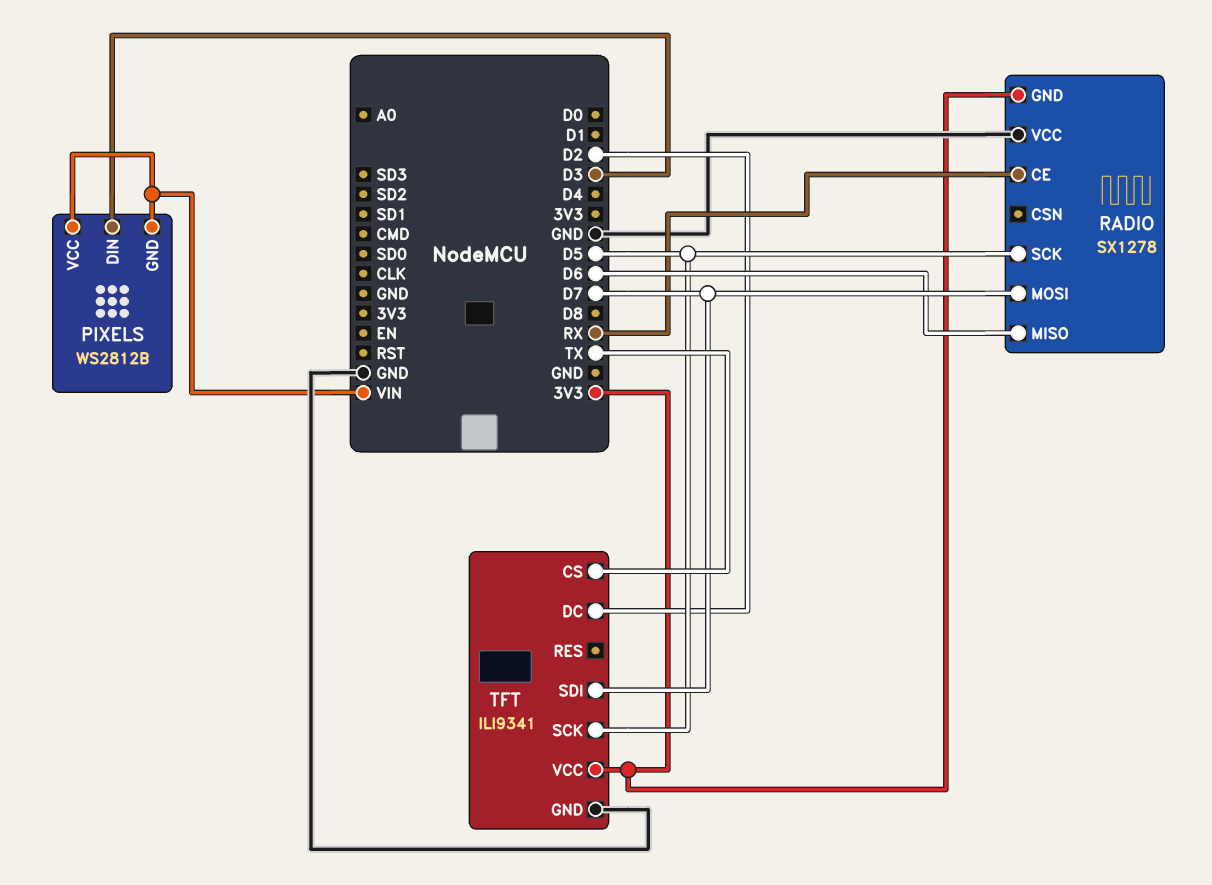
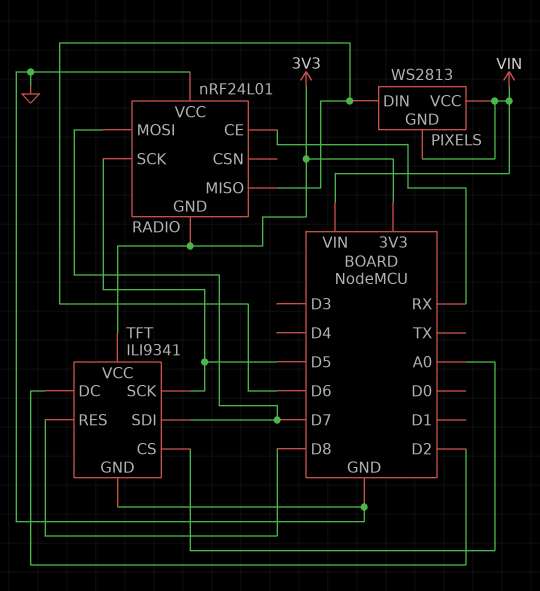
PIXELS: WS2812B -> WS2813
PIXELS pin DIN: D3 -> D6
RADIO: SX1278 -> nRF24L01
TFT pin CS: TX -> A0
TFT pin RES: none -> D8

